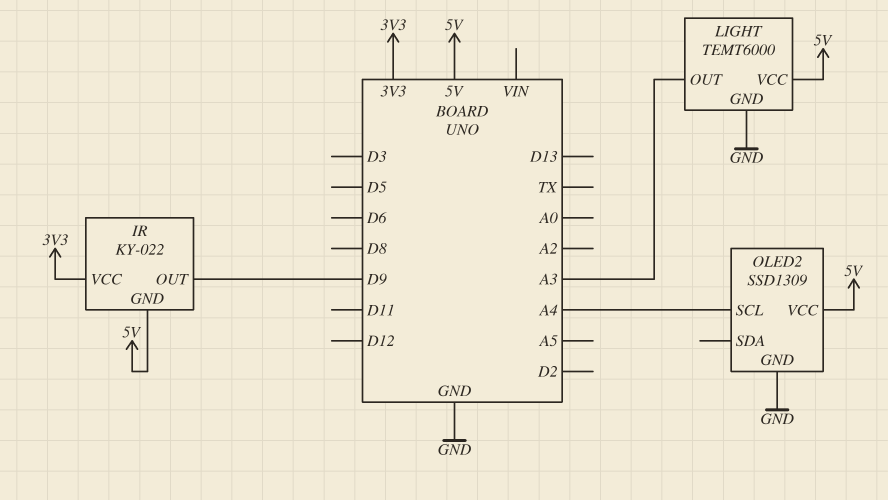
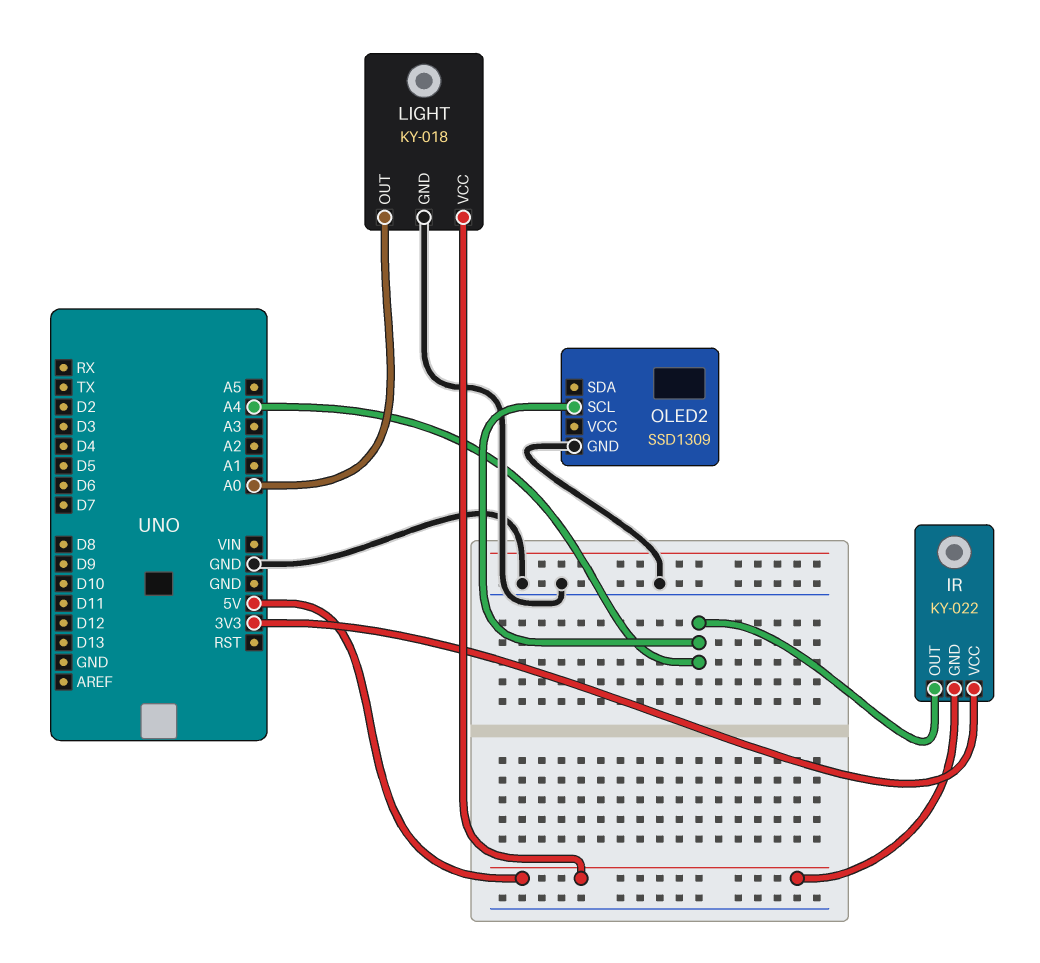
IR pin OUT: D9 -> A4
LIGHT: TEMT6000 -> KY-018
LIGHT pin OUT: A3 -> A0
OLED2 pin VCC: 5V -> none

